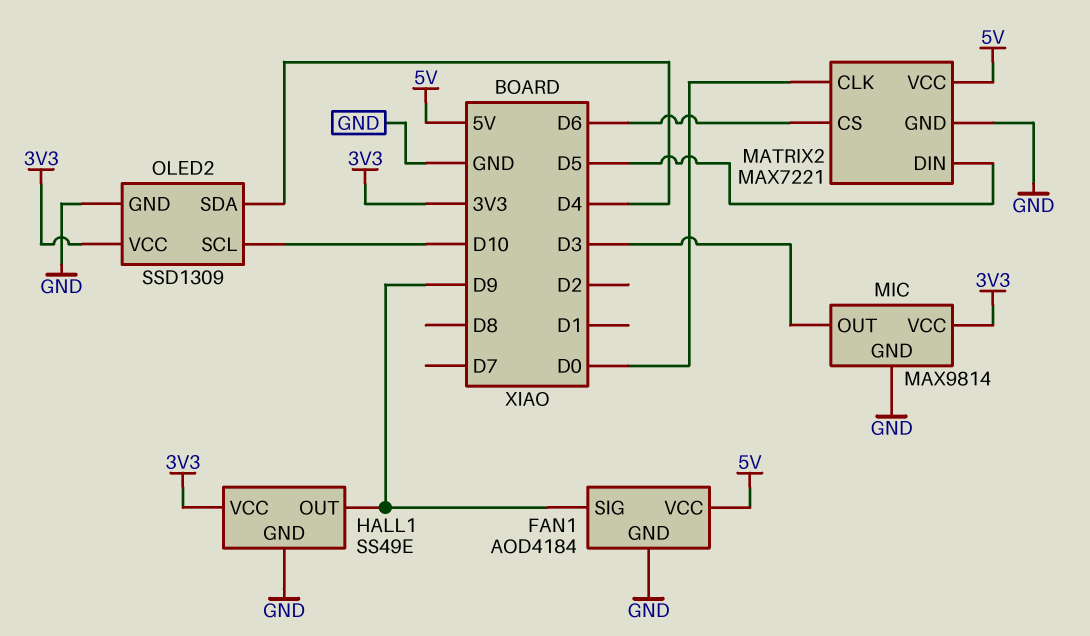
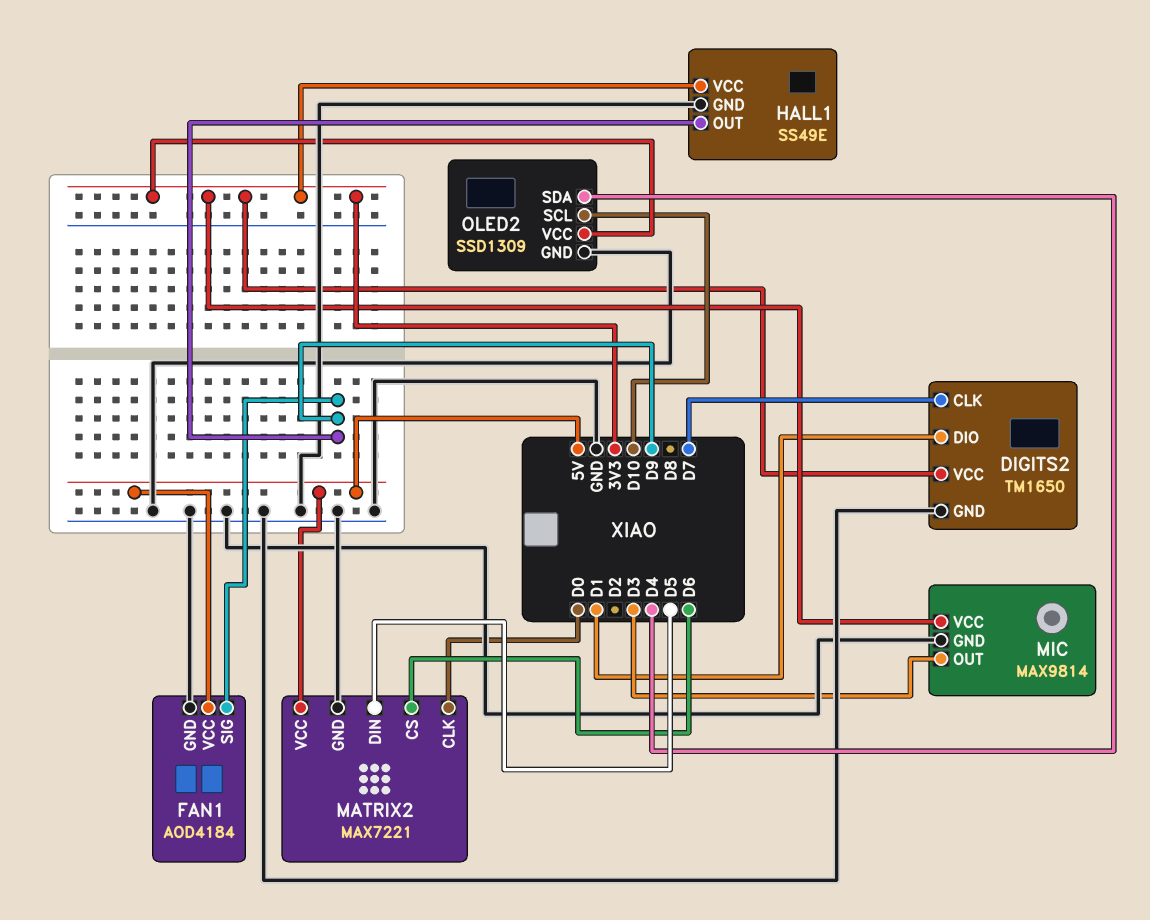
DIGITS2: none -> TM1650
DIGITS2 pin CLK: none -> D7
DIGITS2 pin DIO: none -> D1
DIGITS2 pin GND: none -> GND
DIGITS2 pin VCC: none -> 3V3

